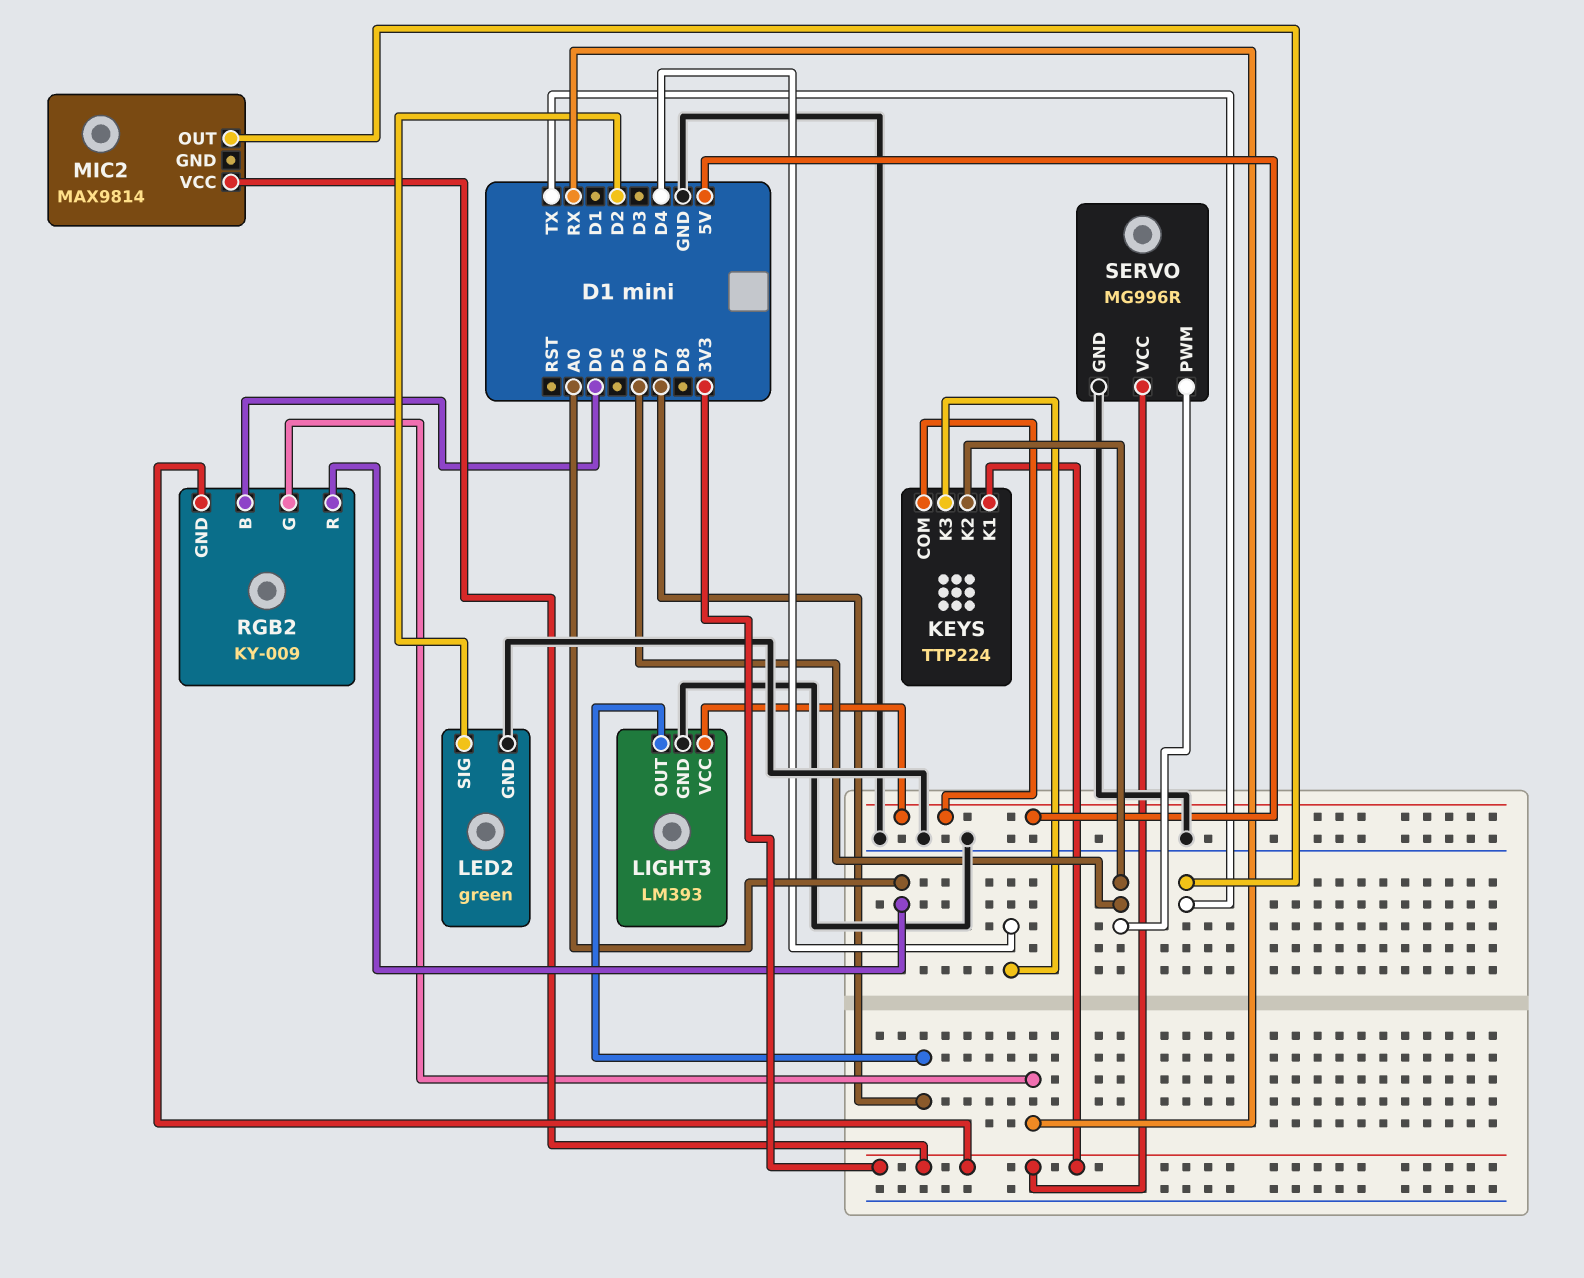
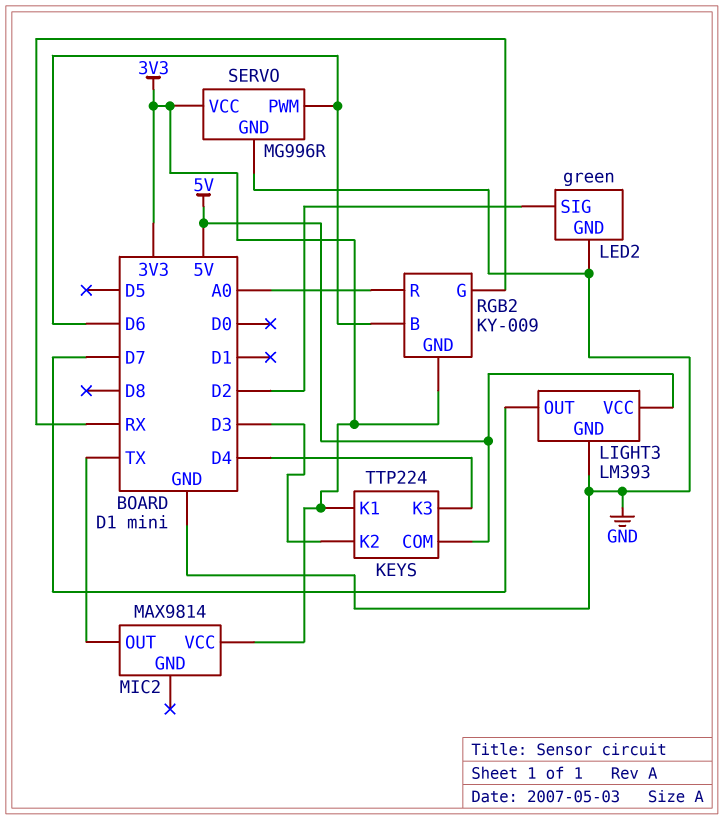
KEYS pin K2: D6 -> D3
RGB2 pin B: D0 -> D6

